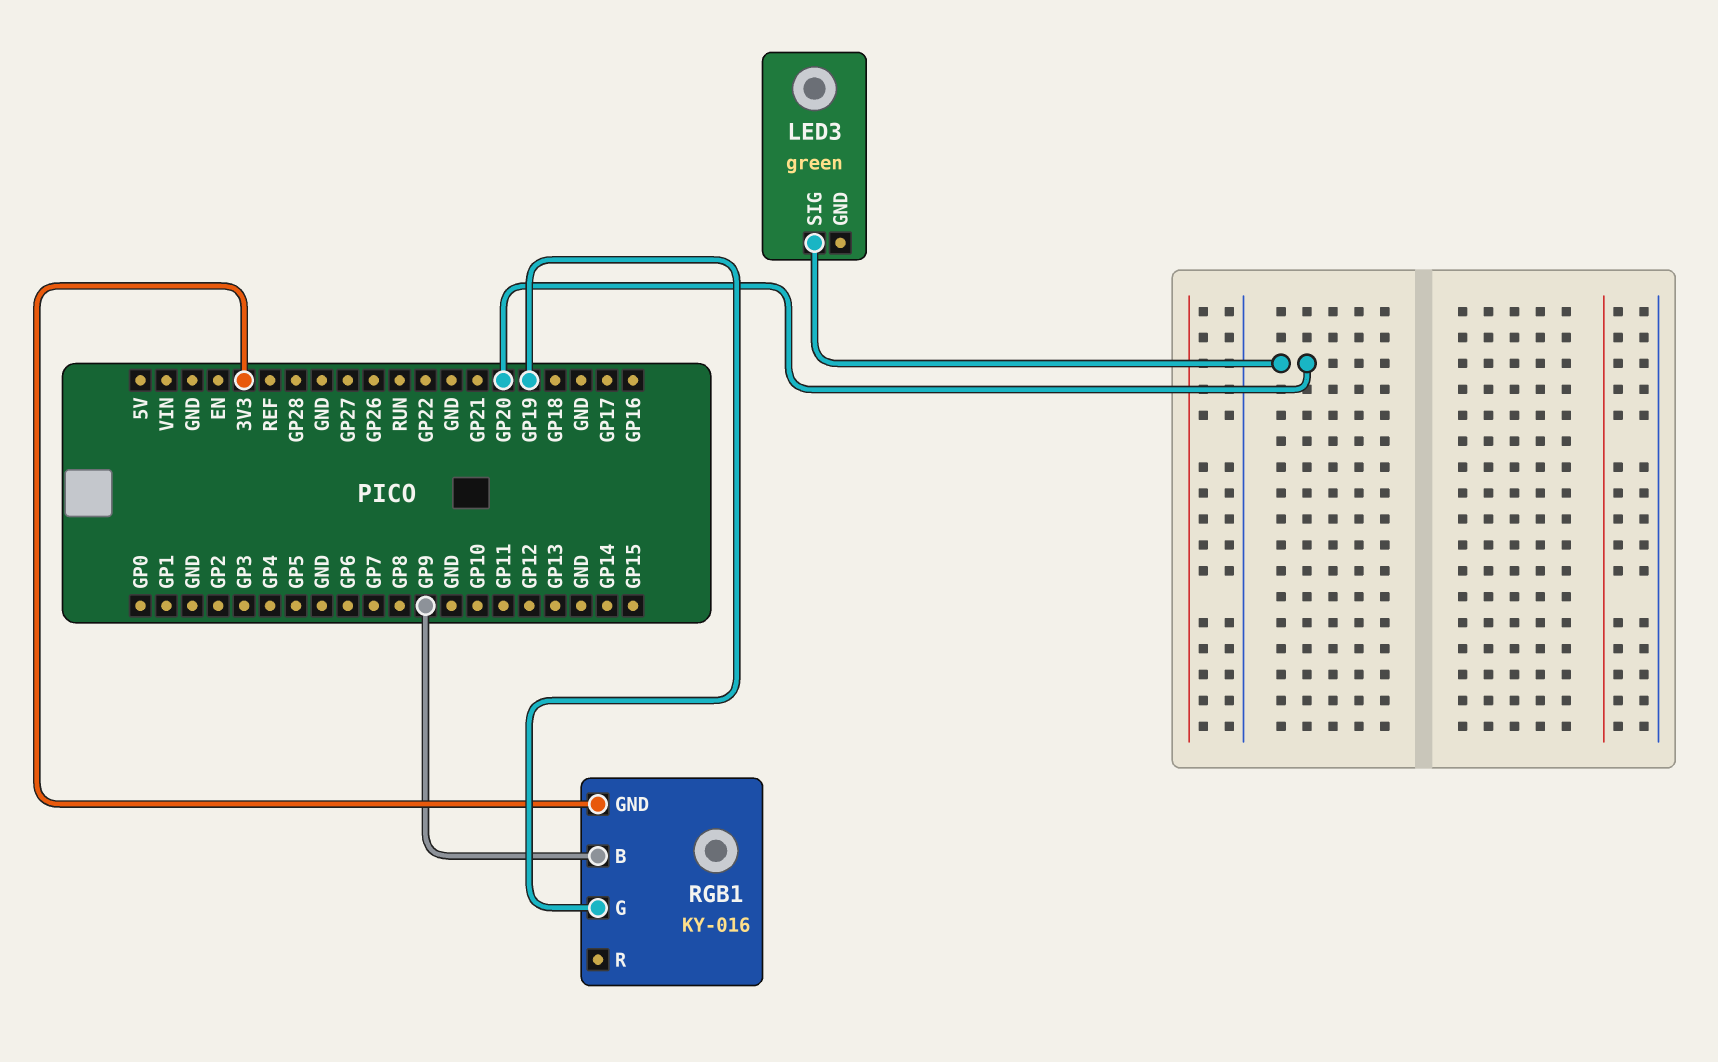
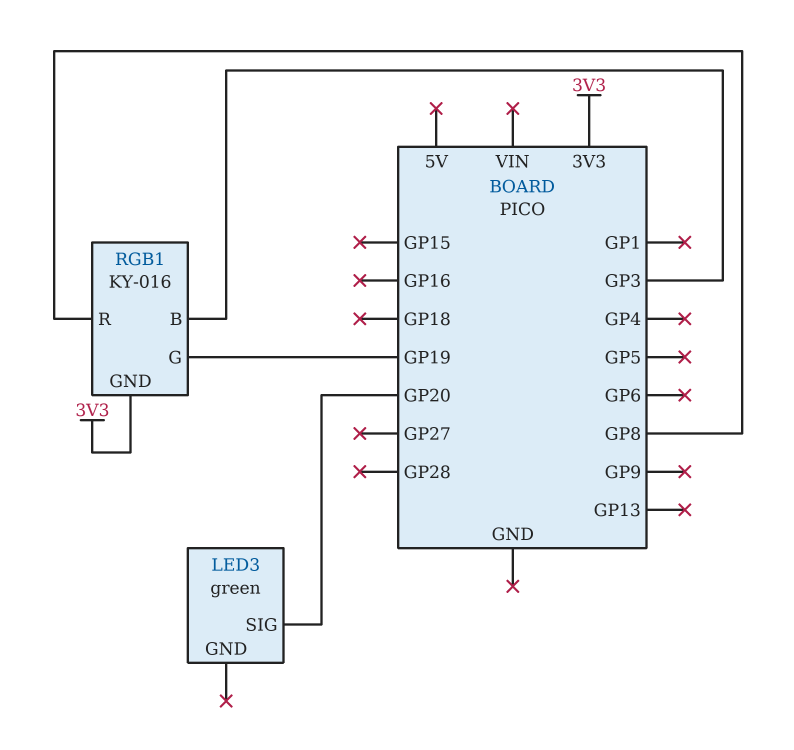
RGB1 pin B: GP9 -> GP3
RGB1 pin R: none -> GP8

